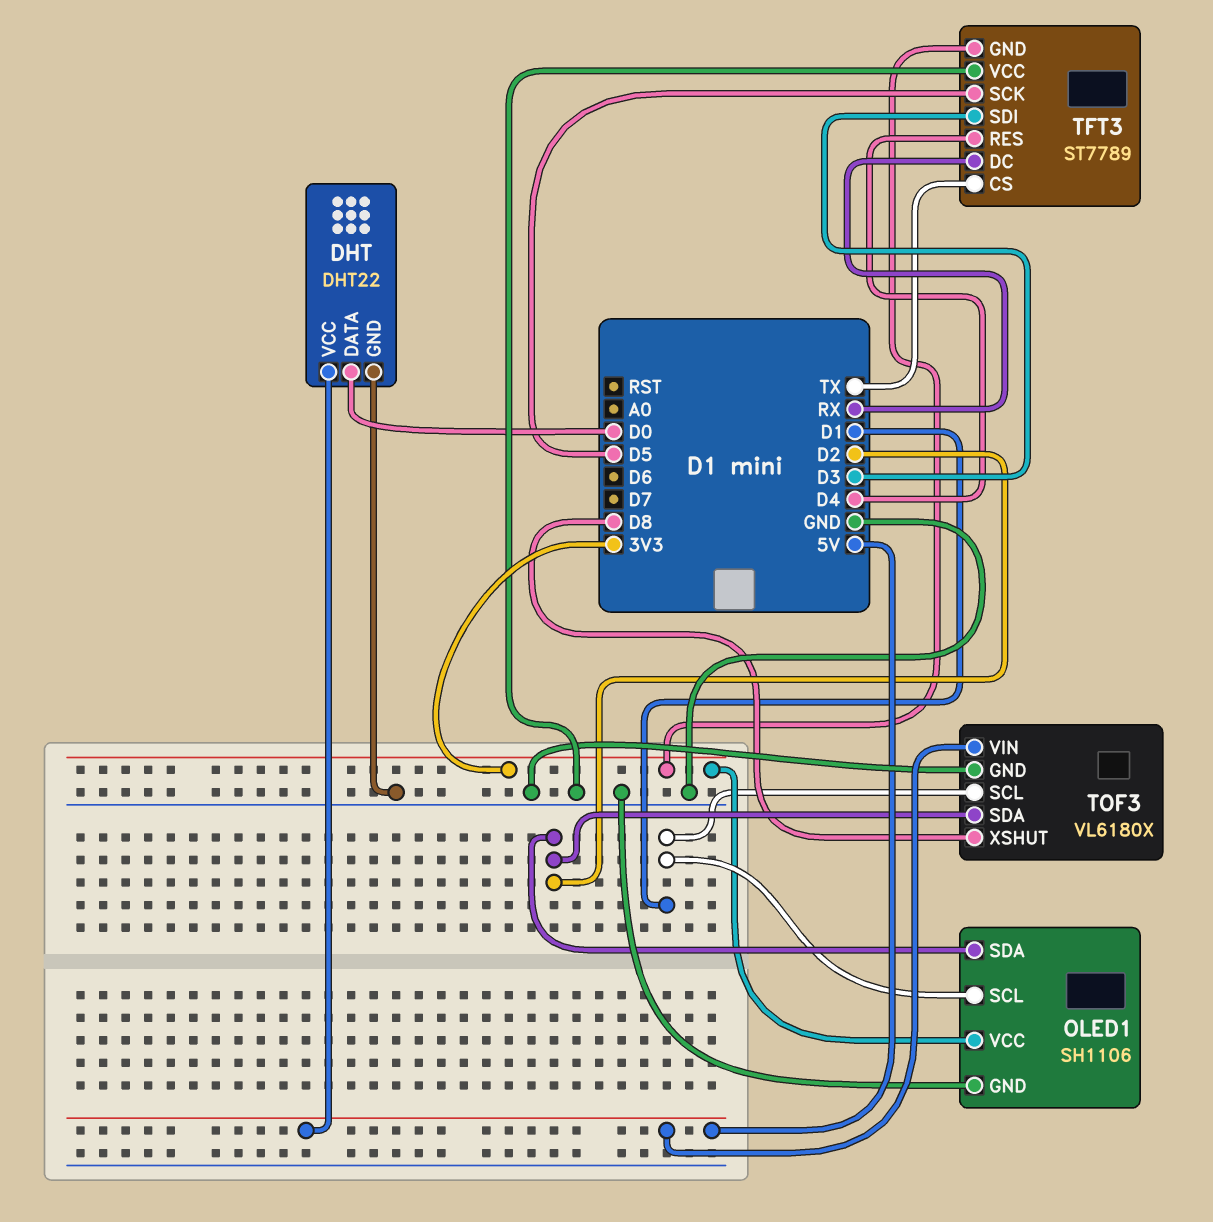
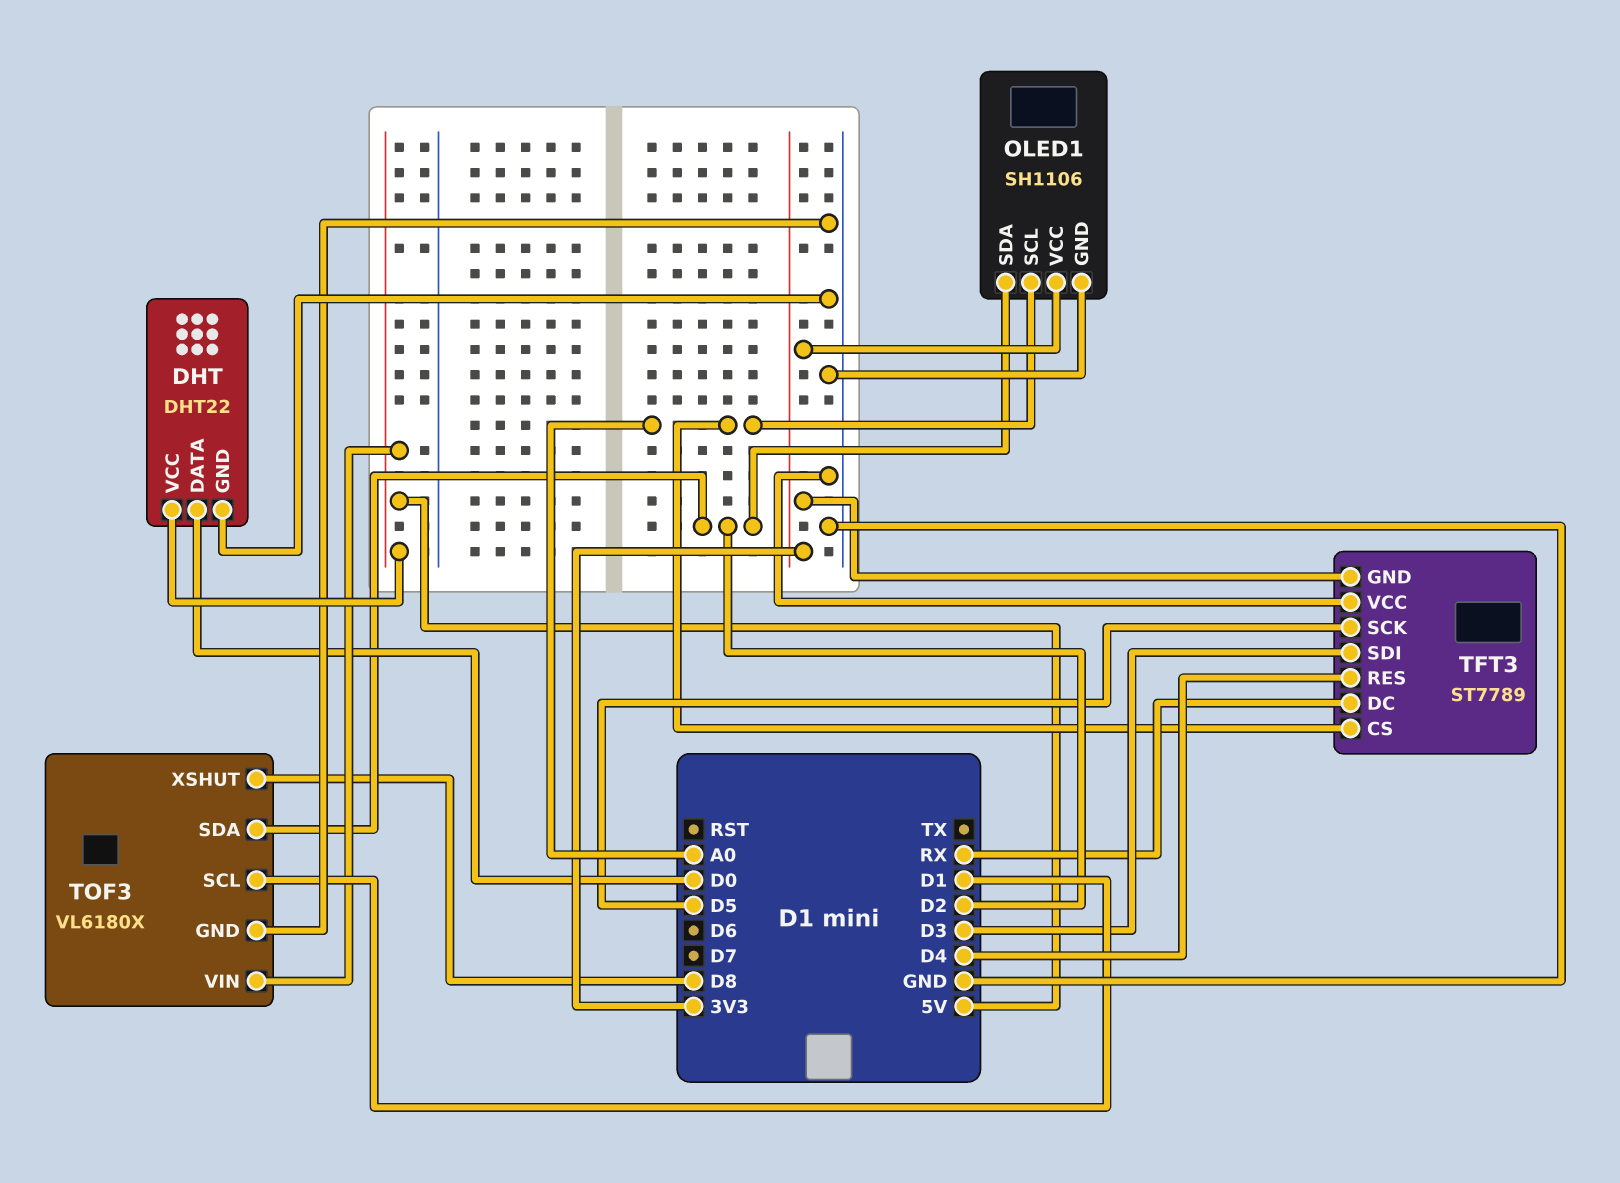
OLED1 pin SCL: D1 -> A0
TFT3 pin CS: TX -> A0

